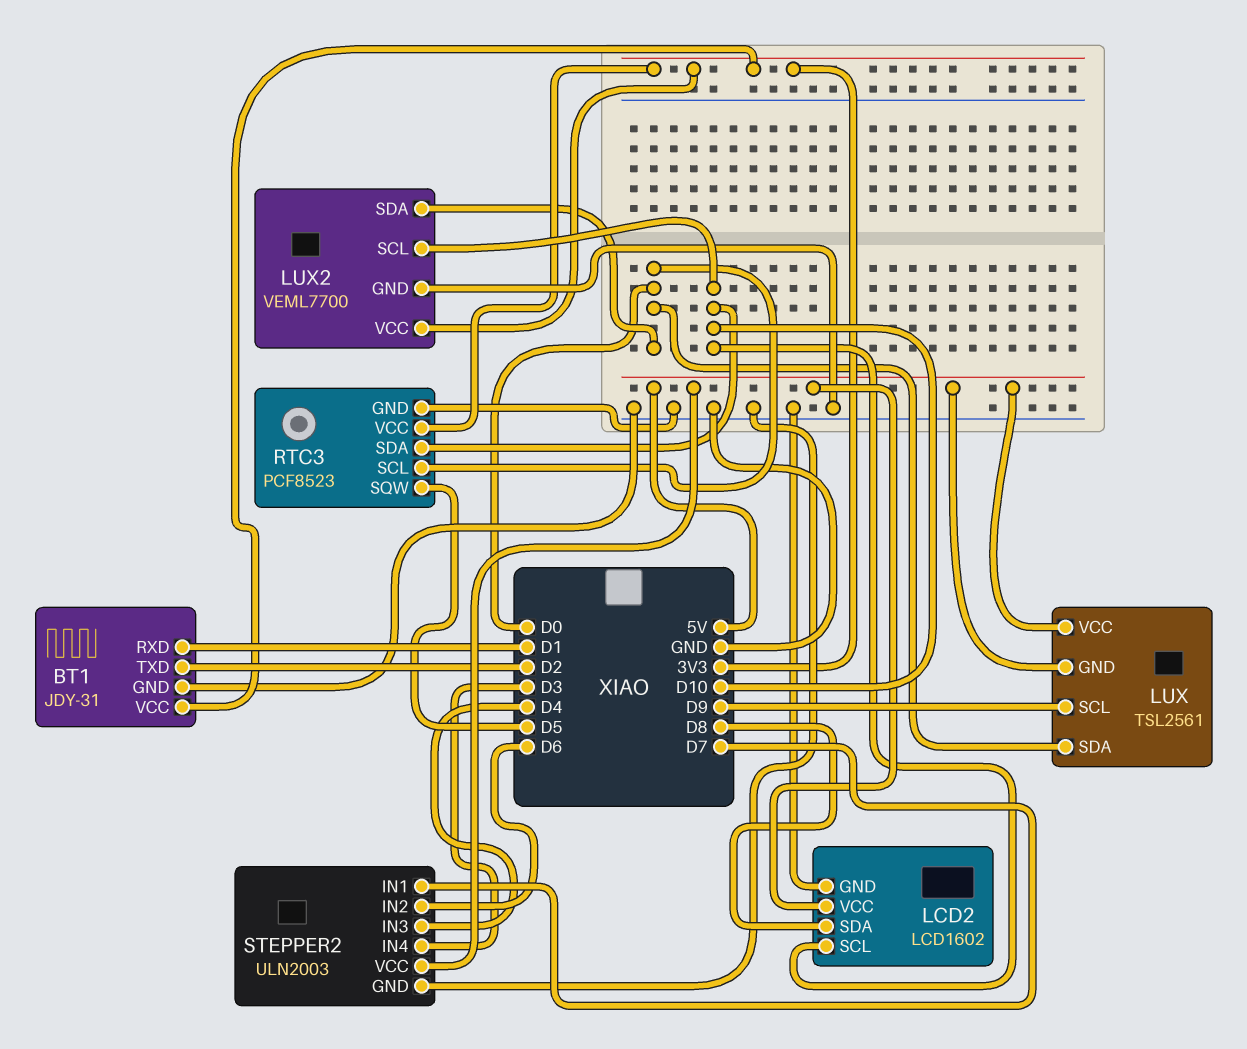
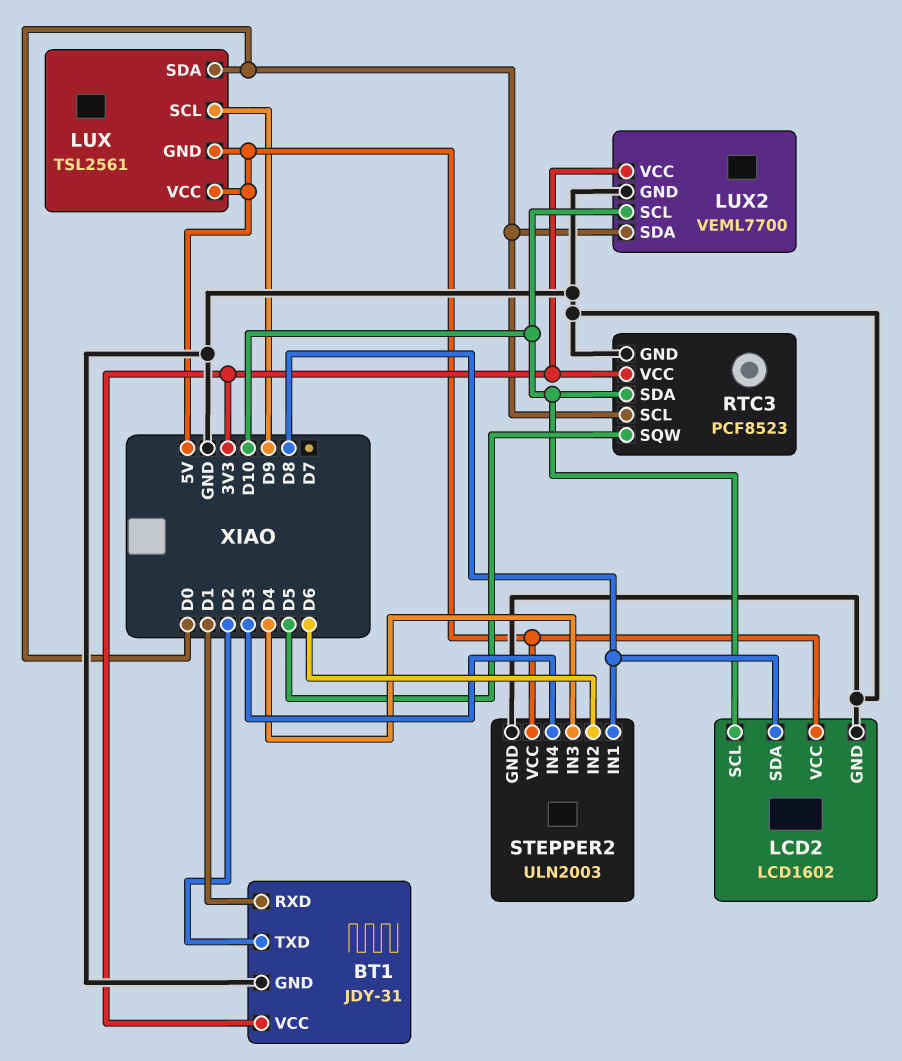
STEPPER2 pin IN1: D7 -> D8

